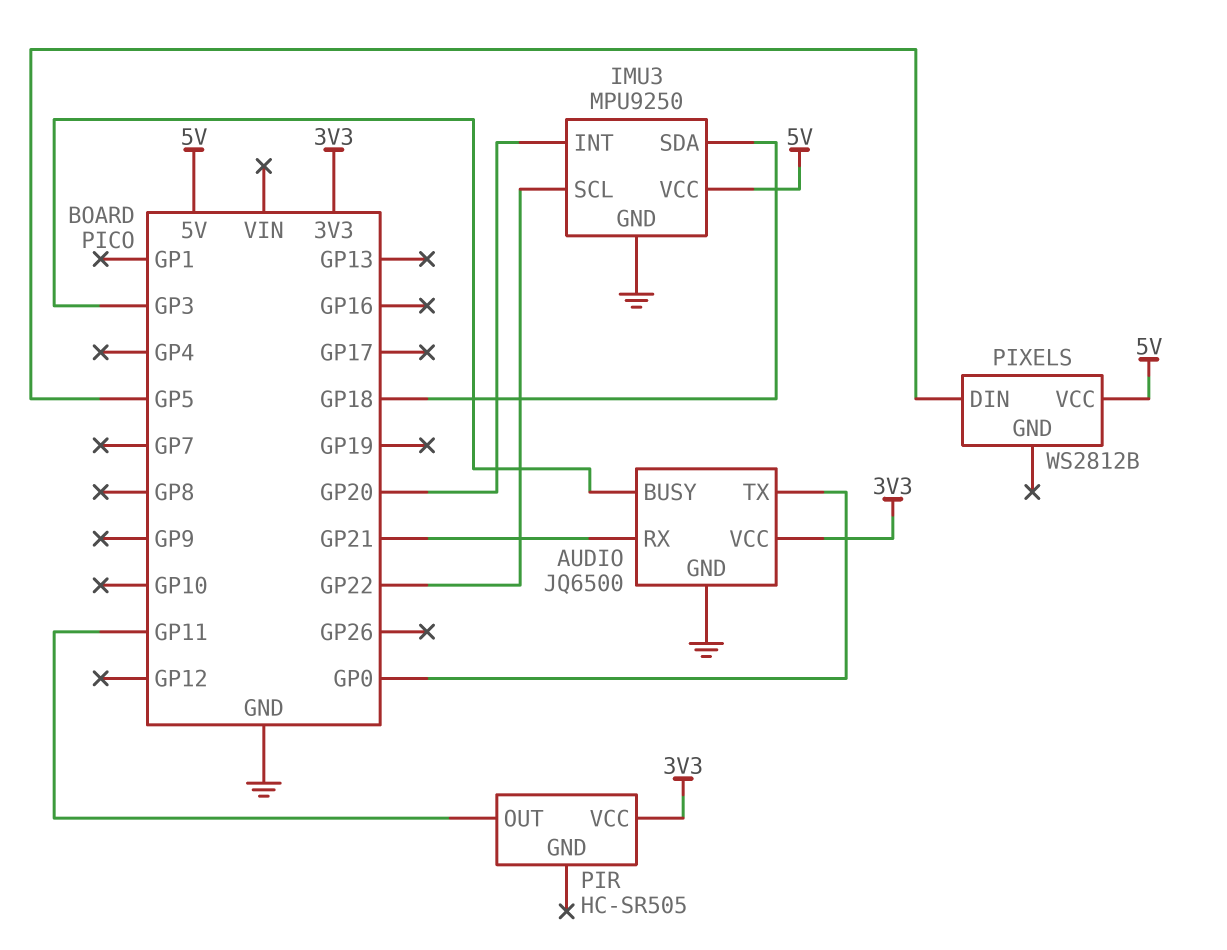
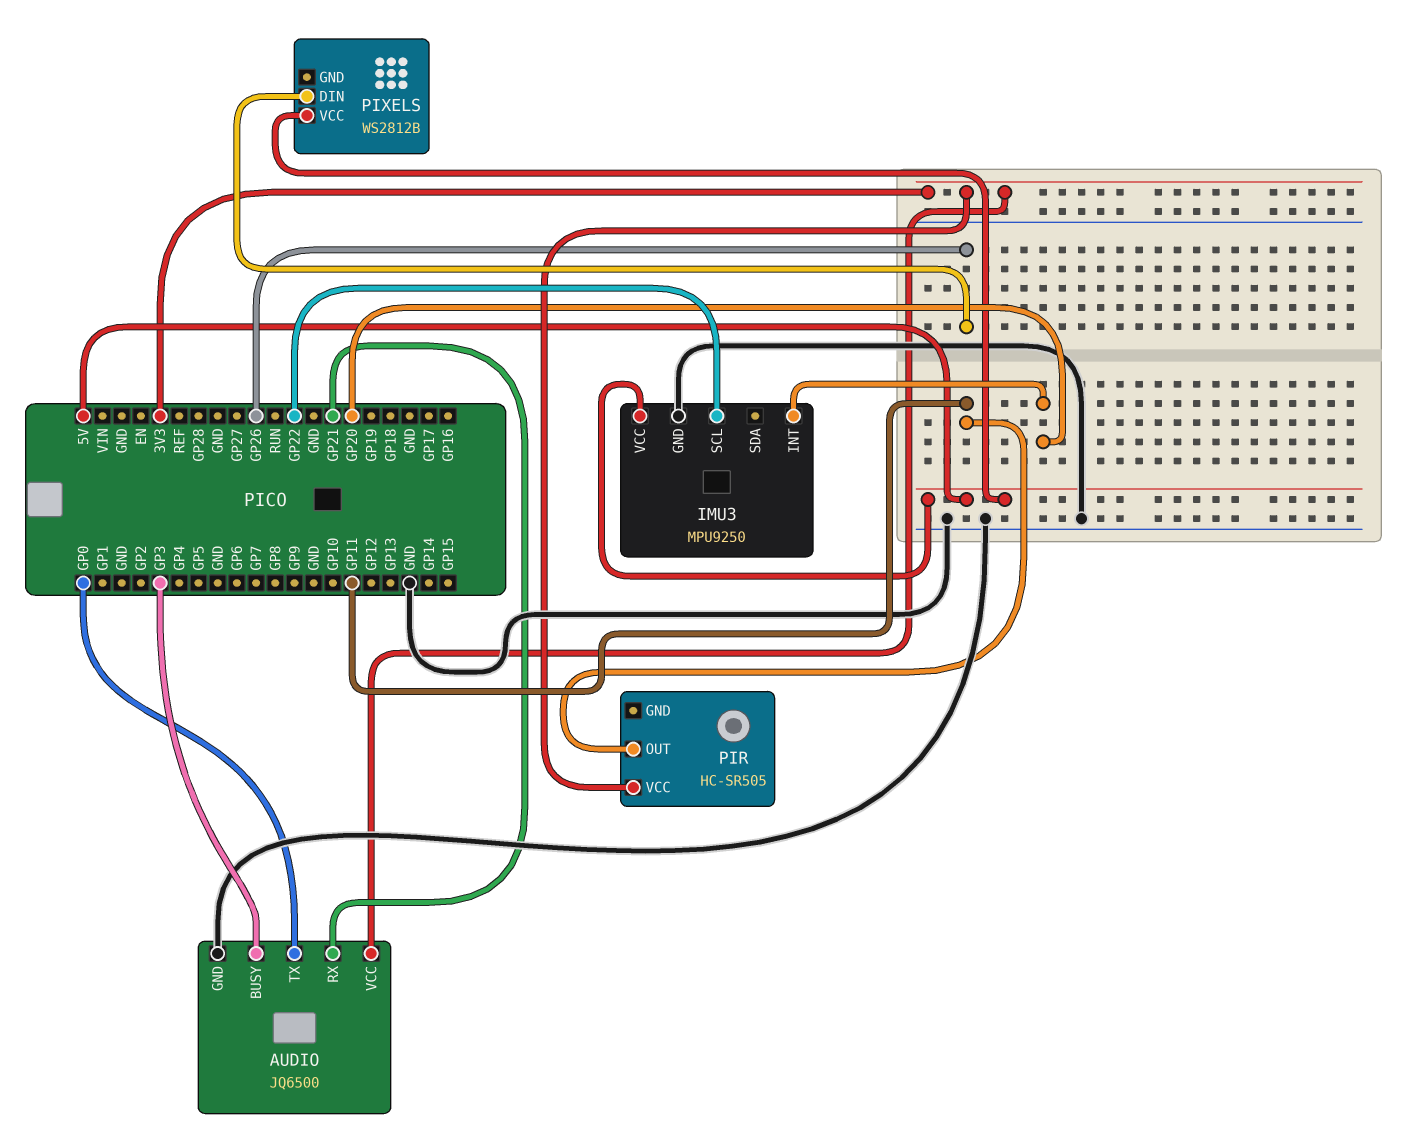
IMU3 pin SDA: GP18 -> none
PIXELS pin DIN: GP5 -> GP26

